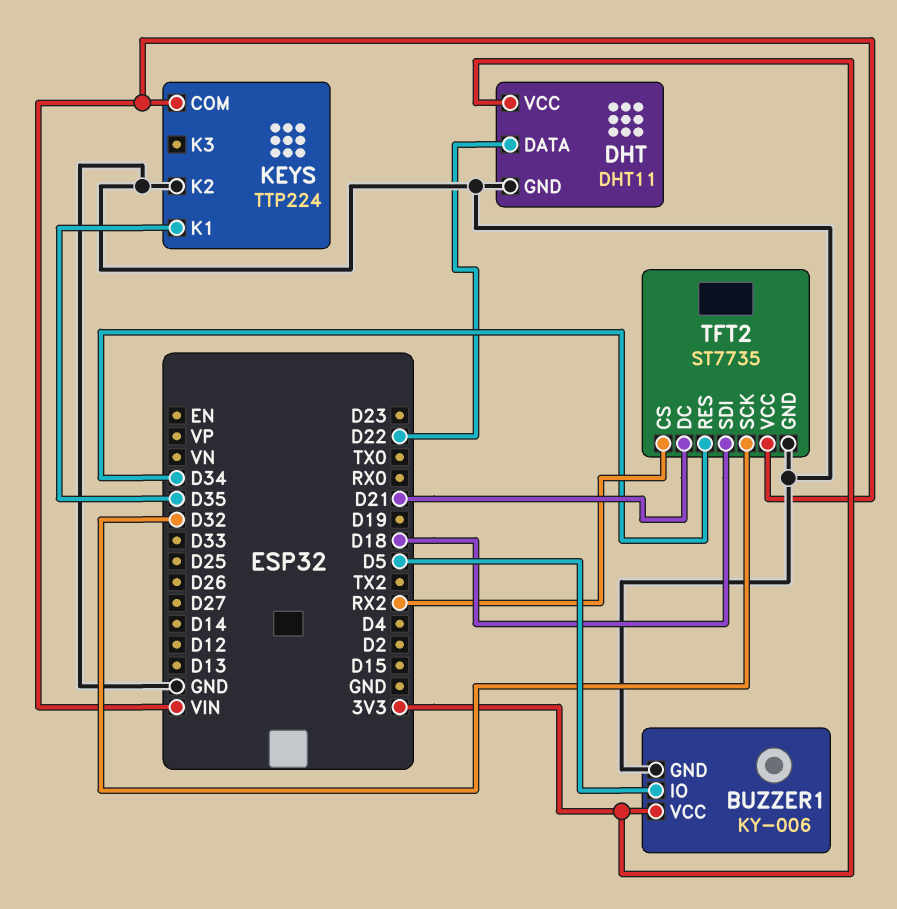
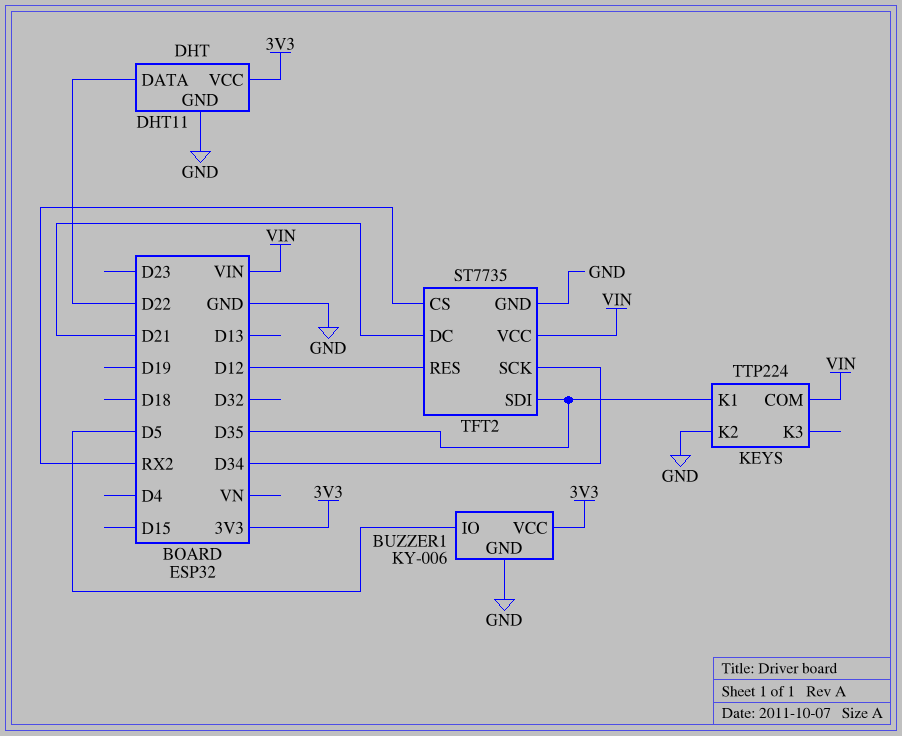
TFT2 pin RES: D34 -> D12
TFT2 pin SCK: D32 -> D34
TFT2 pin SDI: D18 -> D35

